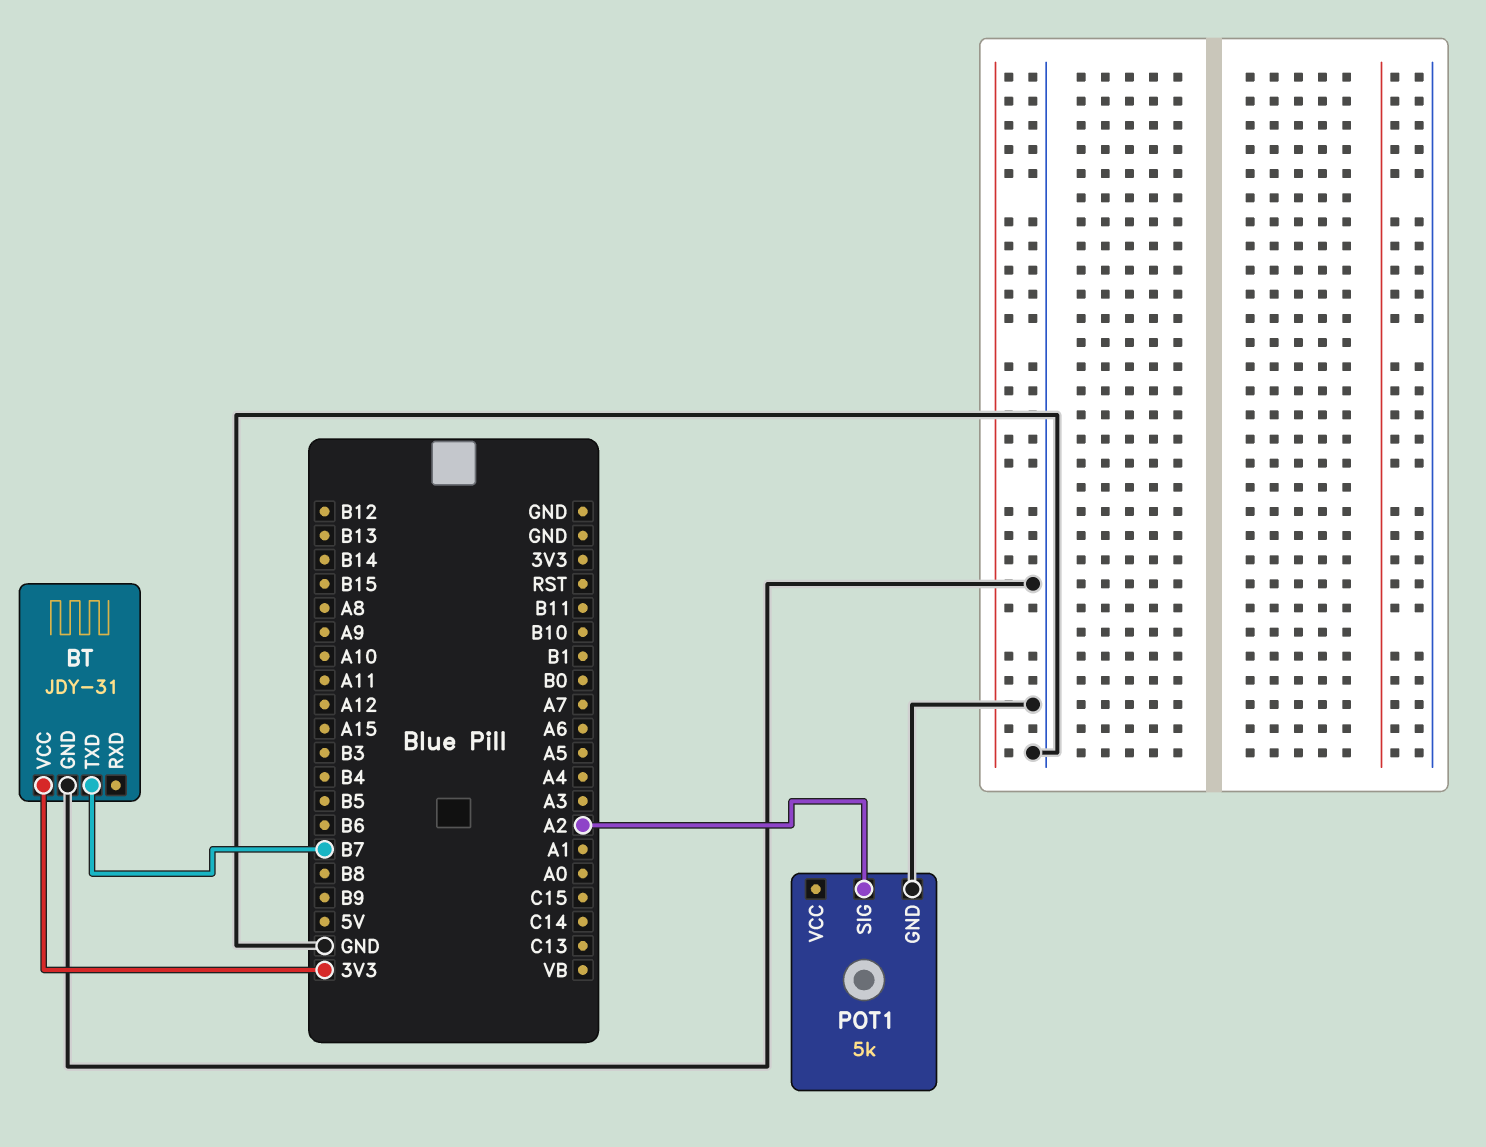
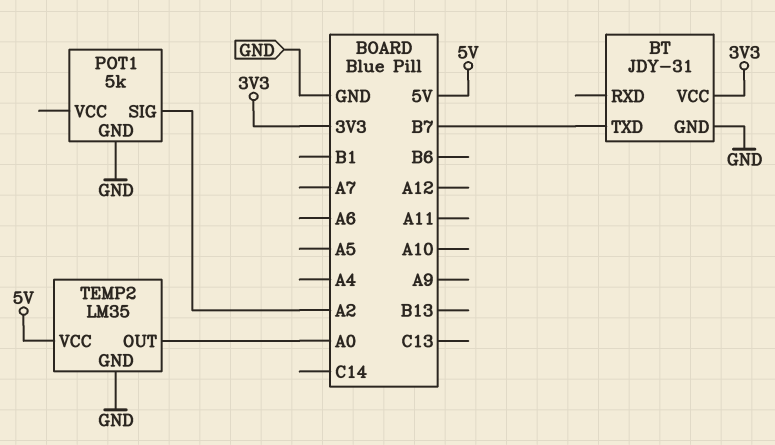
TEMP2: none -> LM35
TEMP2 pin GND: none -> GND
TEMP2 pin OUT: none -> A0
TEMP2 pin VCC: none -> 5V

